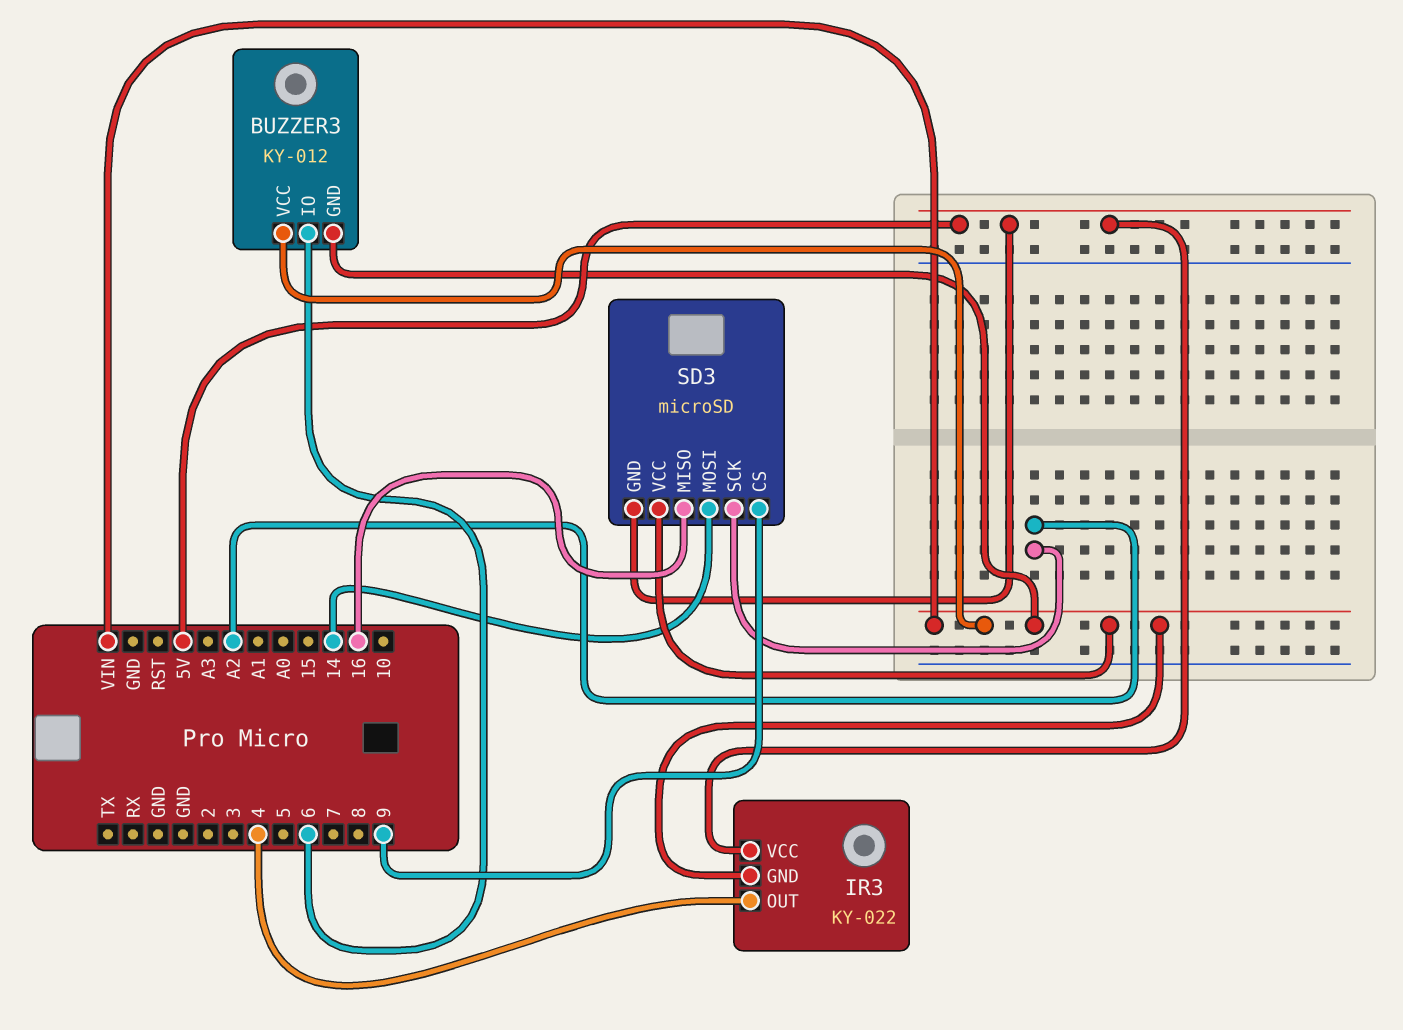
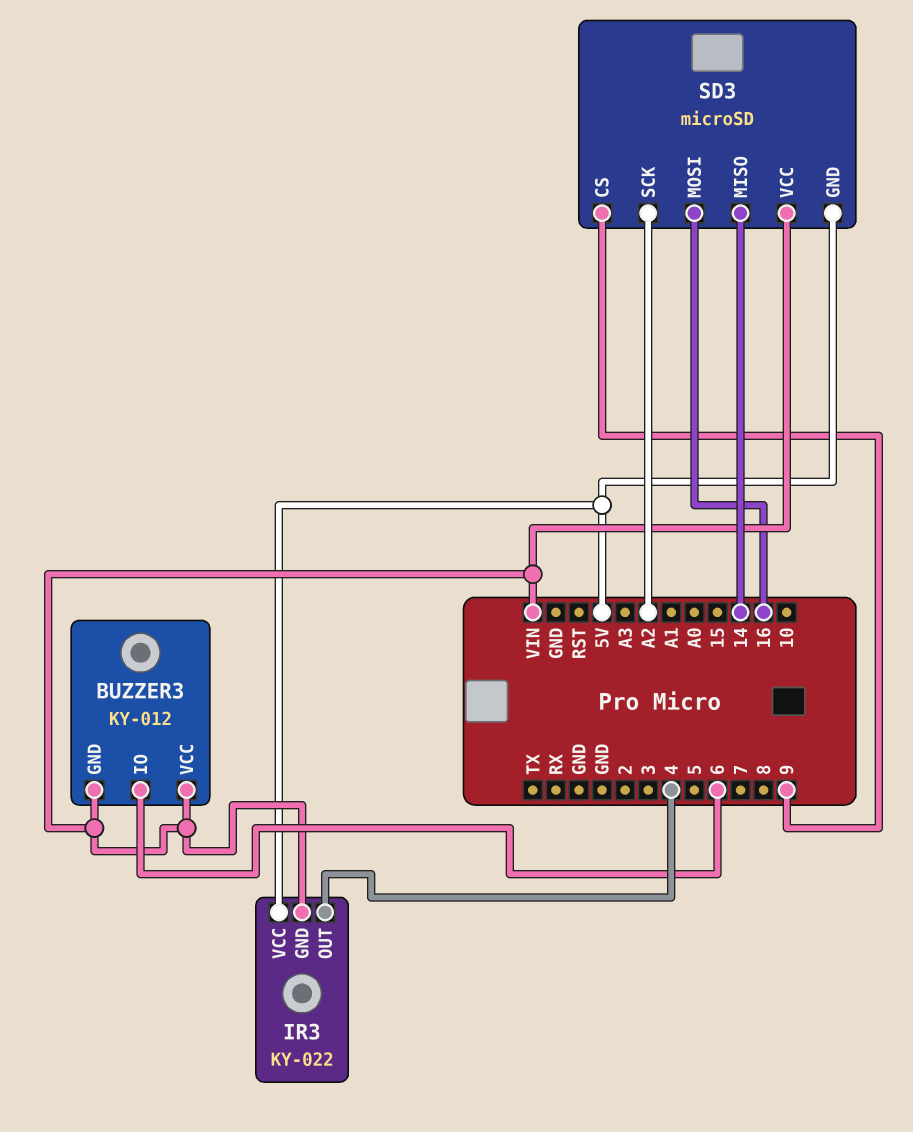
SD3 pin MISO: 16 -> 14
SD3 pin MOSI: 14 -> 16

